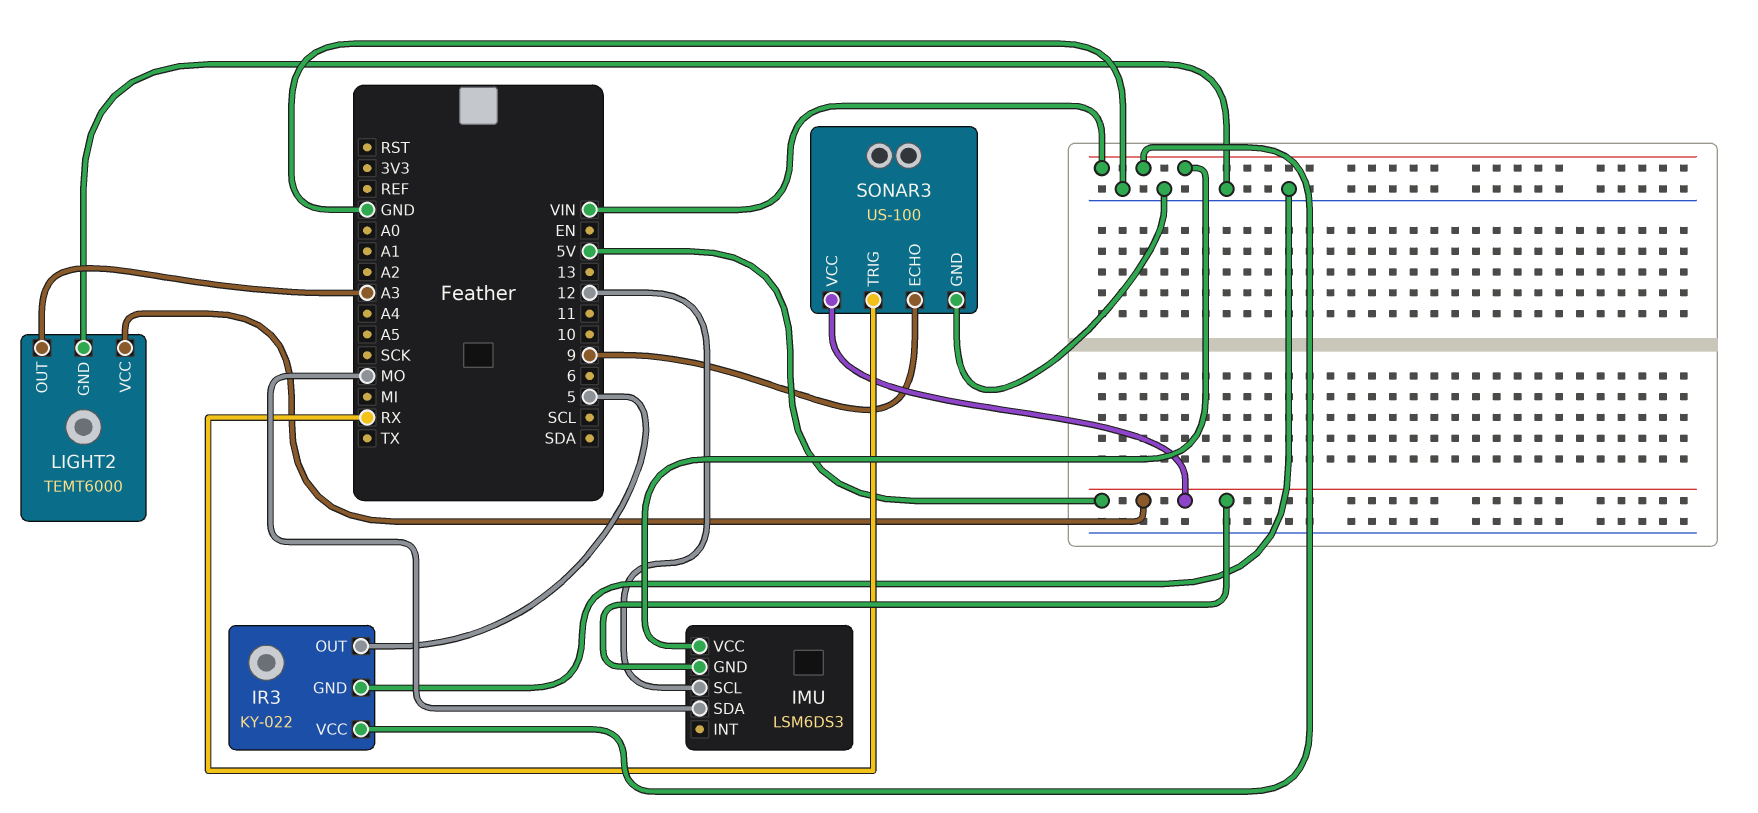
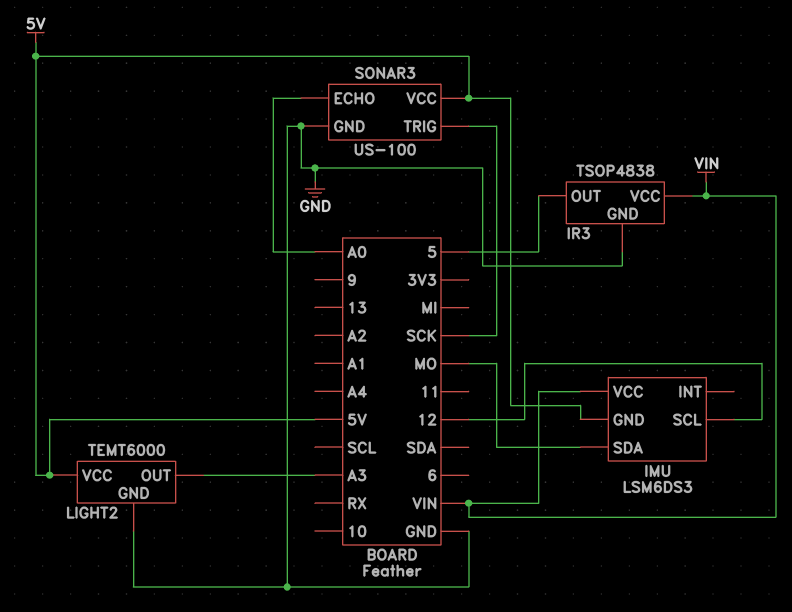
IR3: KY-022 -> TSOP4838
SONAR3 pin ECHO: 9 -> A0
SONAR3 pin TRIG: RX -> SCK

